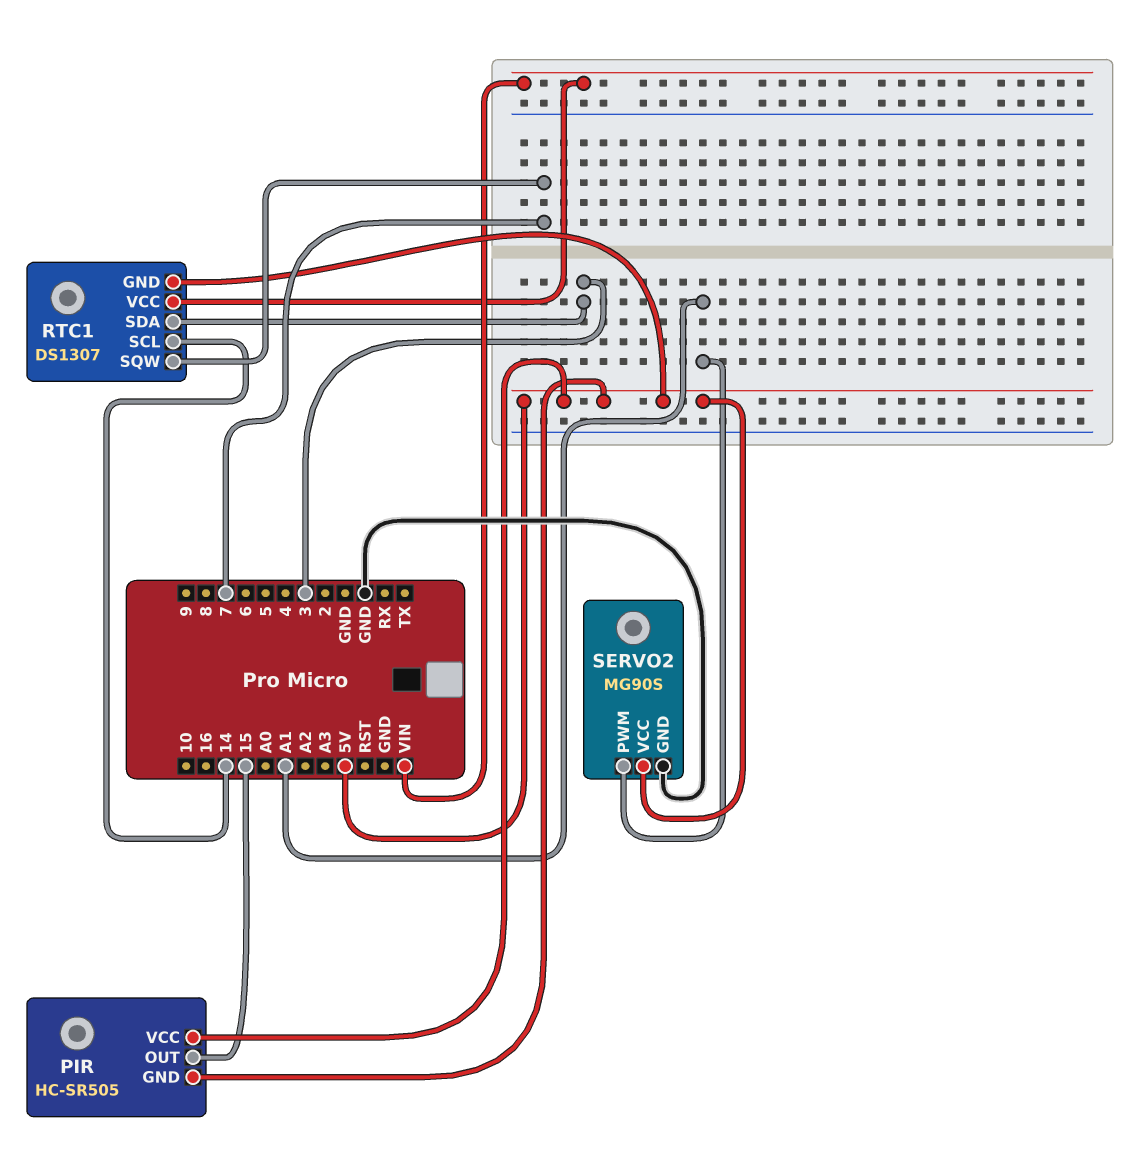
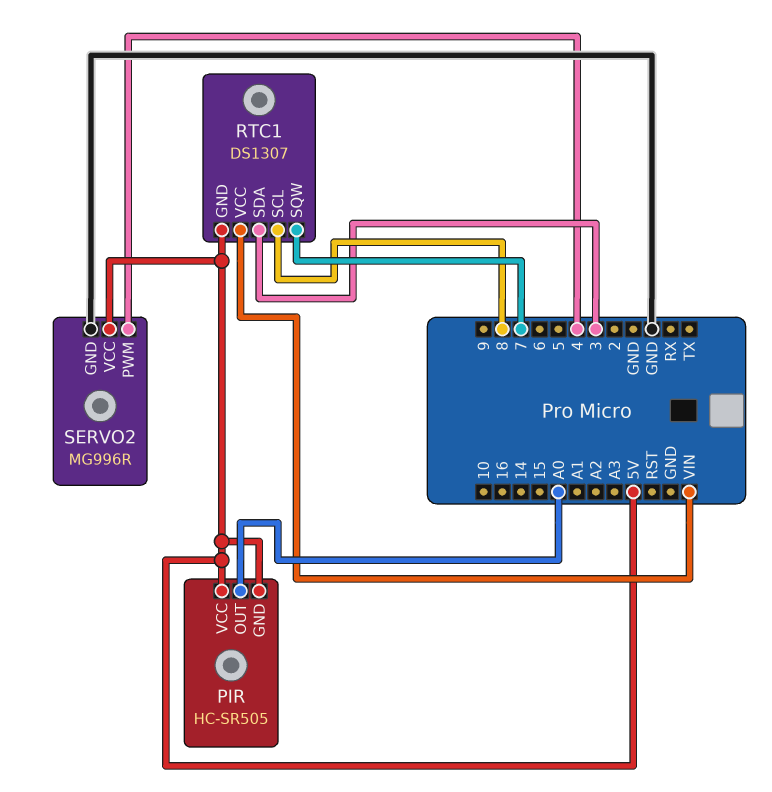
PIR pin OUT: 15 -> A0
RTC1 pin SCL: 14 -> 8
SERVO2: MG90S -> MG996R
SERVO2 pin PWM: A1 -> 4

